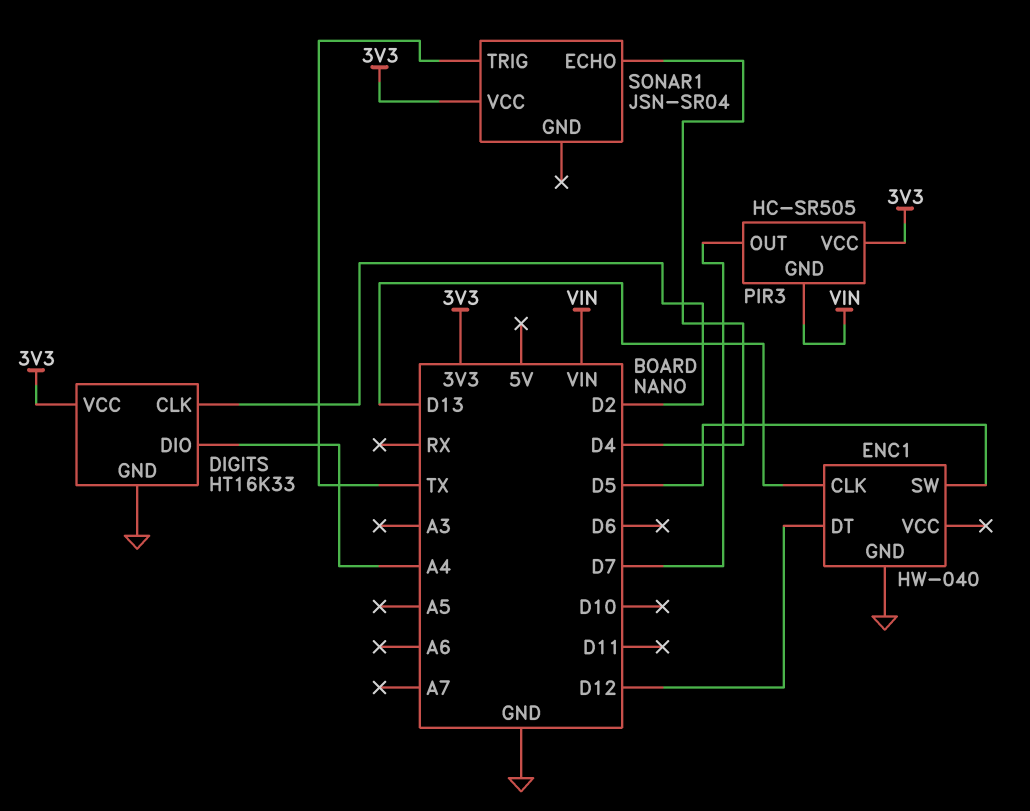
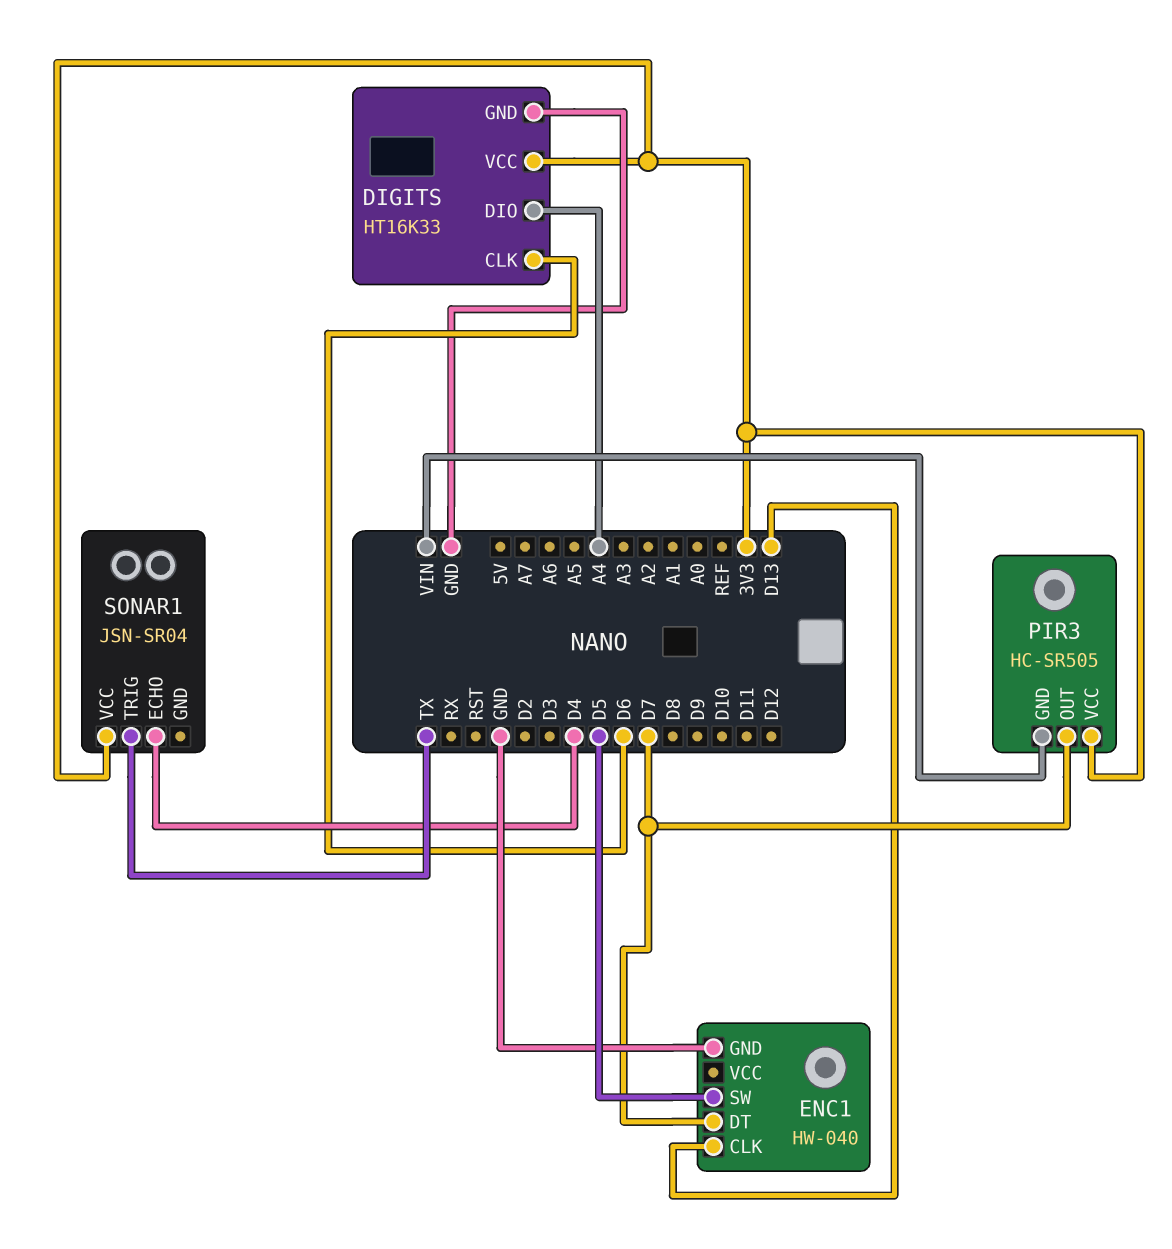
DIGITS pin CLK: D2 -> D6
ENC1 pin DT: D12 -> D7

